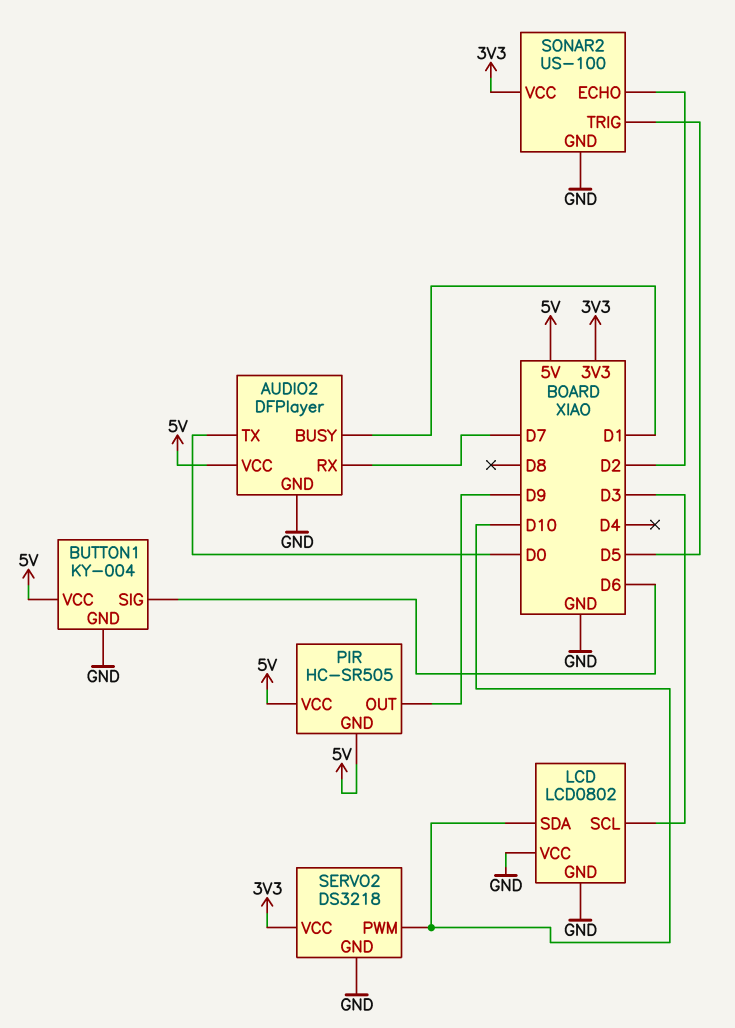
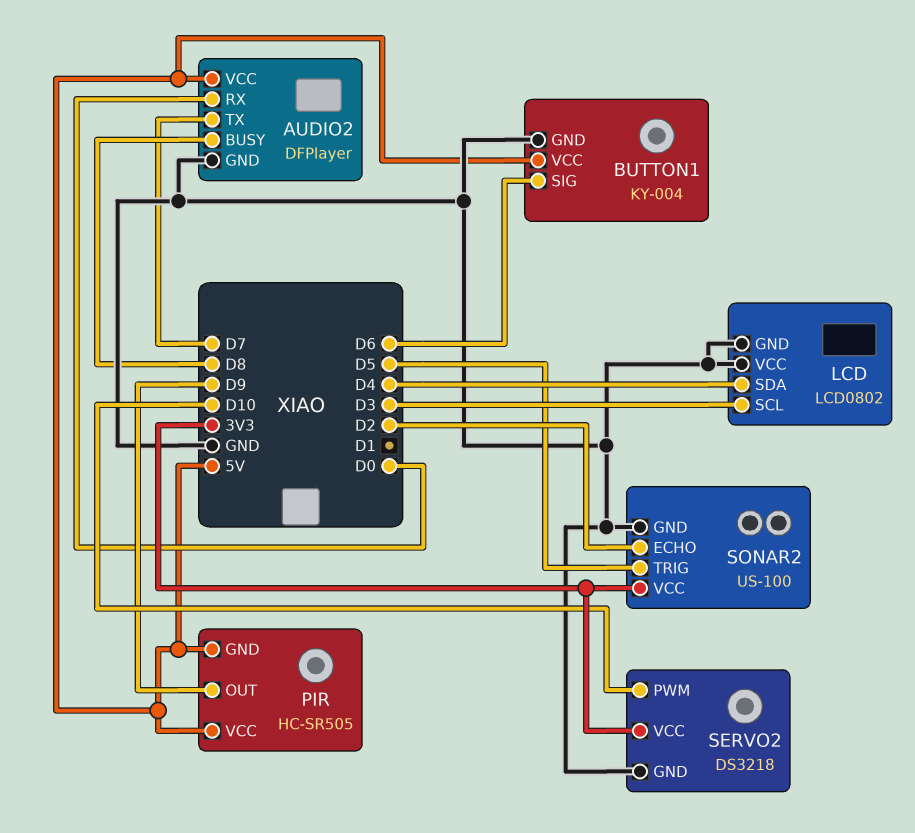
AUDIO2 pin BUSY: D1 -> D8
AUDIO2 pin RX: D7 -> D0
AUDIO2 pin TX: D0 -> D7
LCD pin SDA: D10 -> D4

